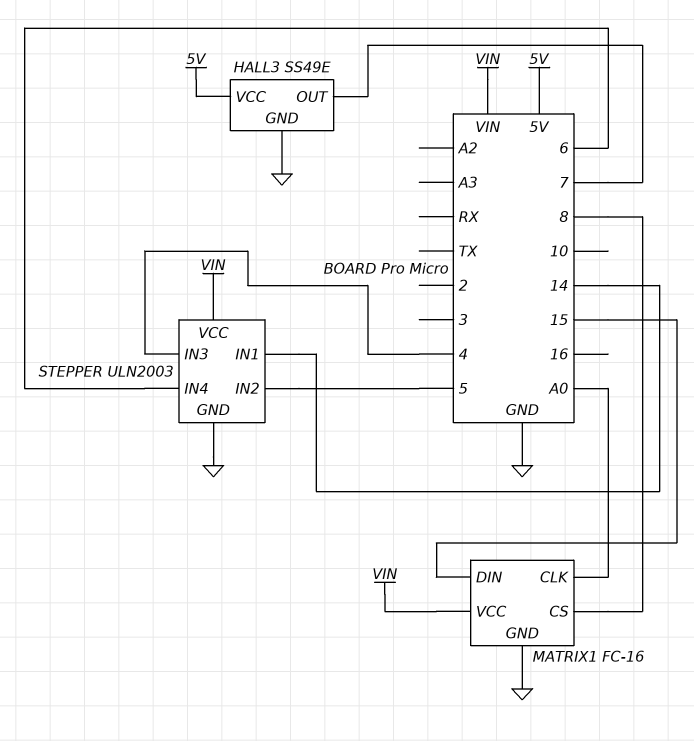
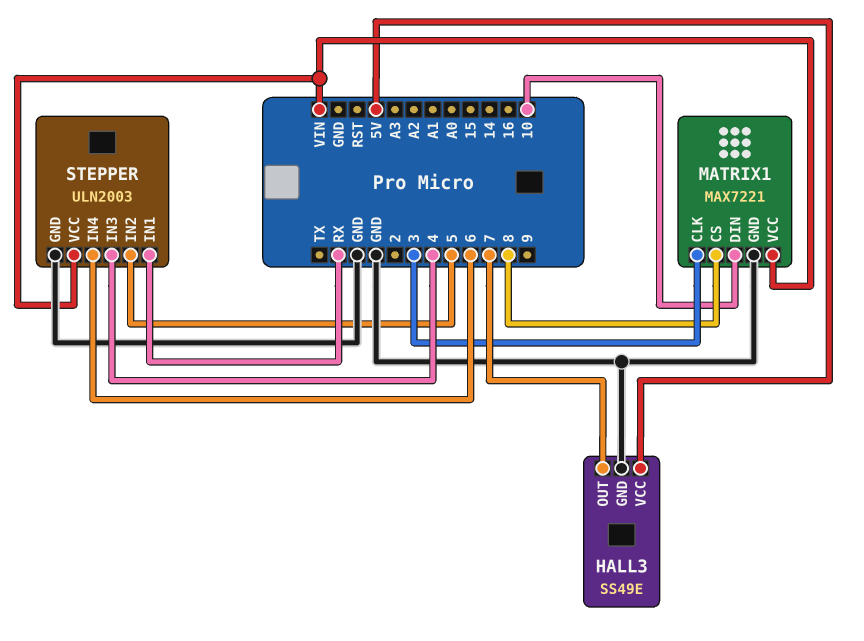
MATRIX1: FC-16 -> MAX7221
MATRIX1 pin CLK: A0 -> 3
MATRIX1 pin DIN: 15 -> 10
STEPPER pin IN1: 14 -> RX

